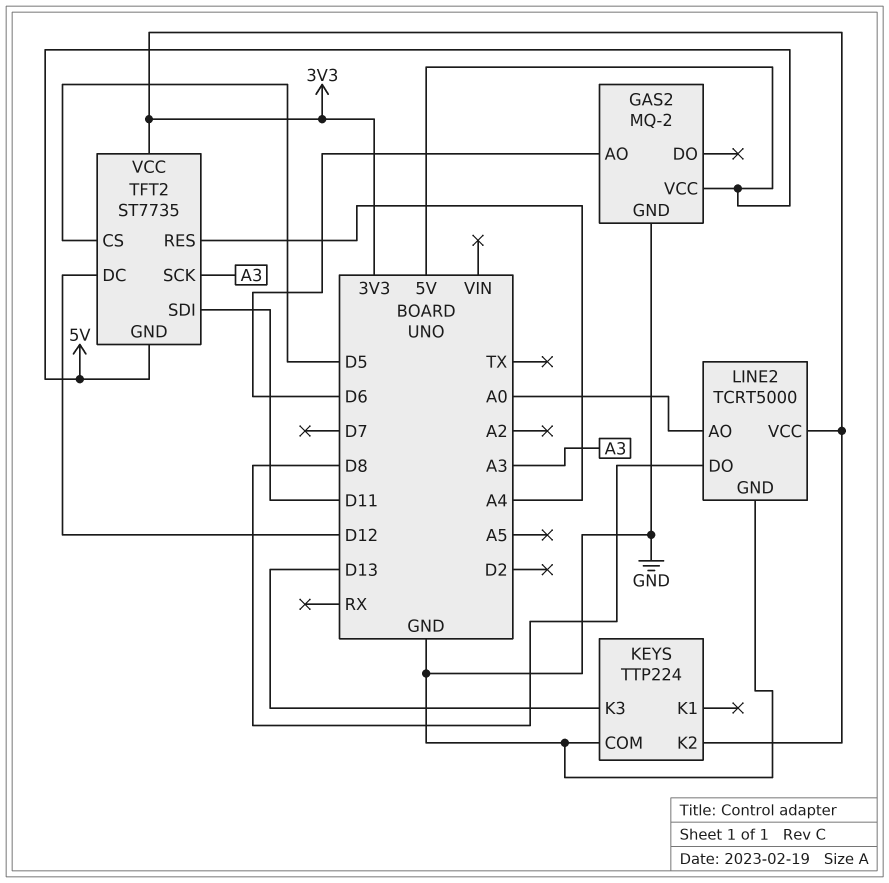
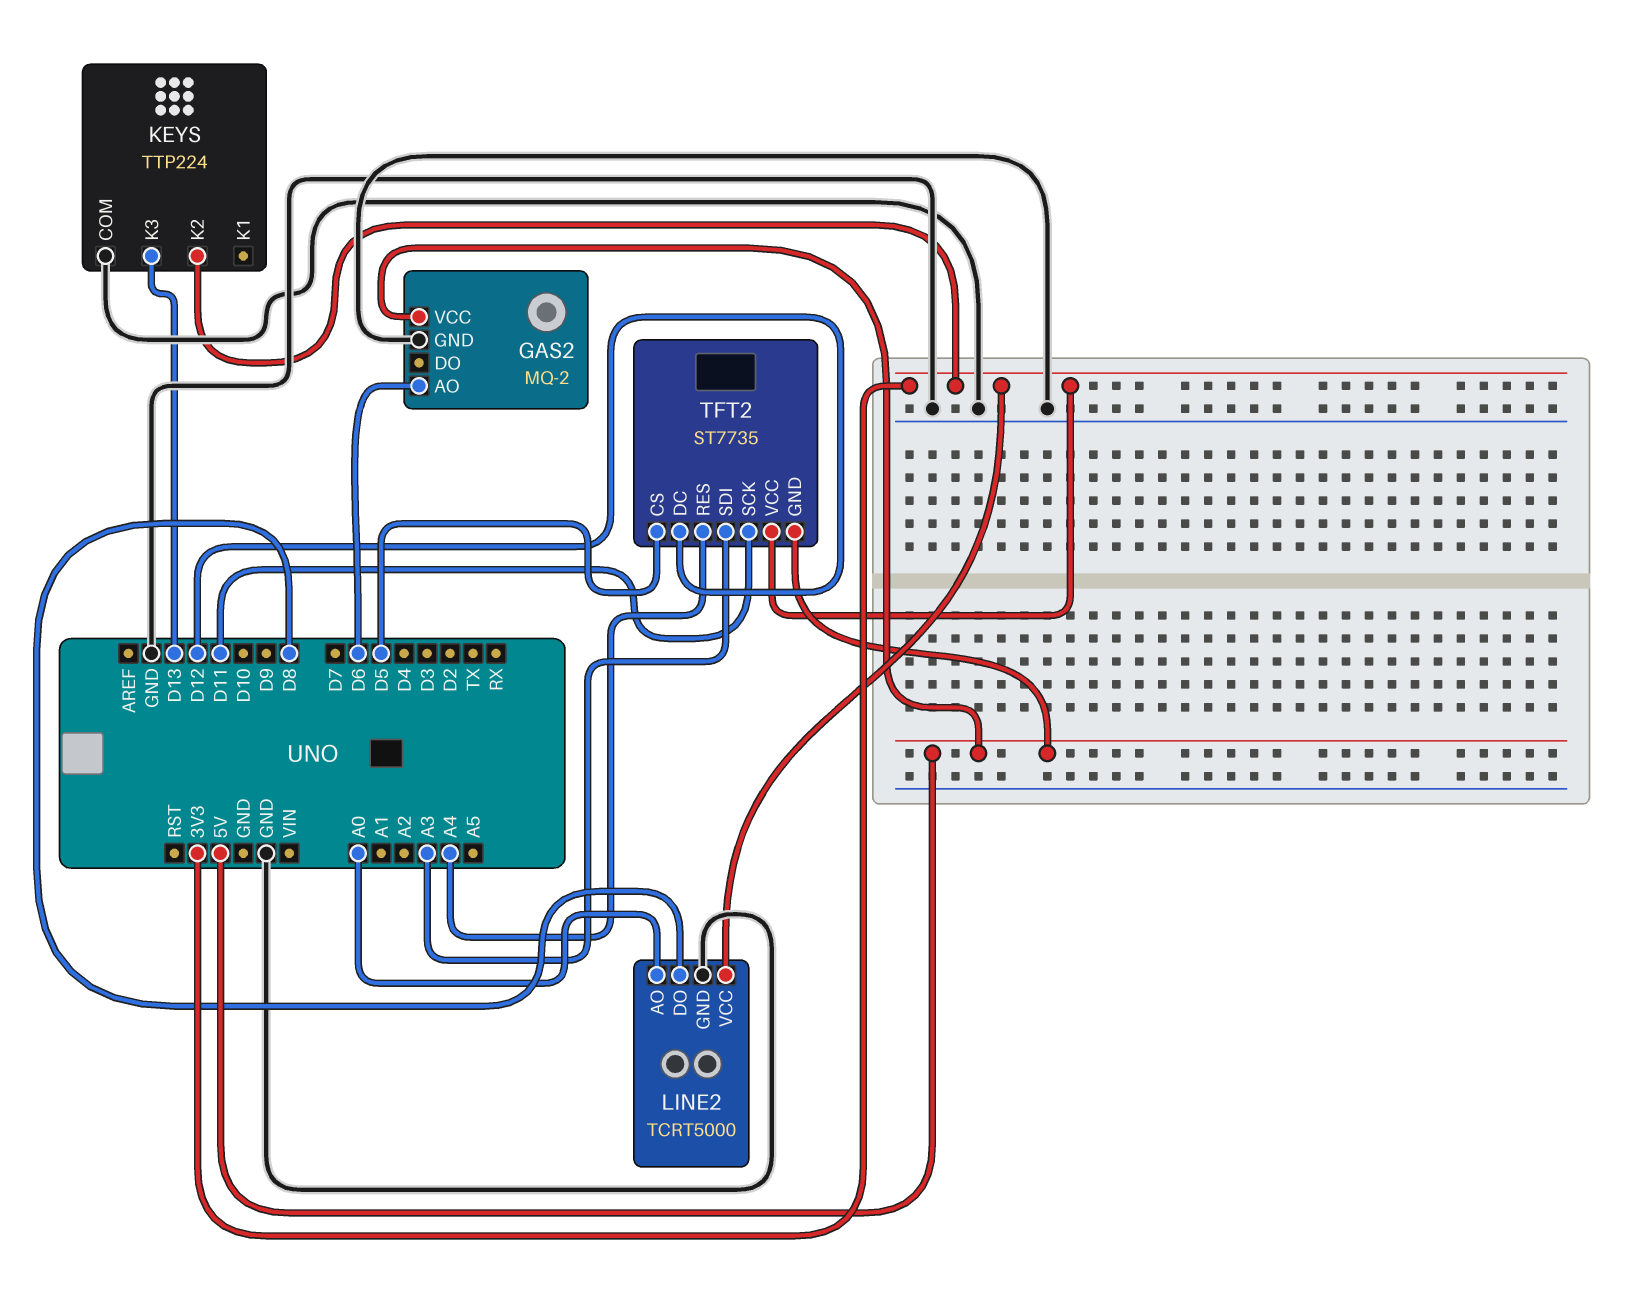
TFT2 pin SCK: A3 -> D11
TFT2 pin SDI: D11 -> A3

